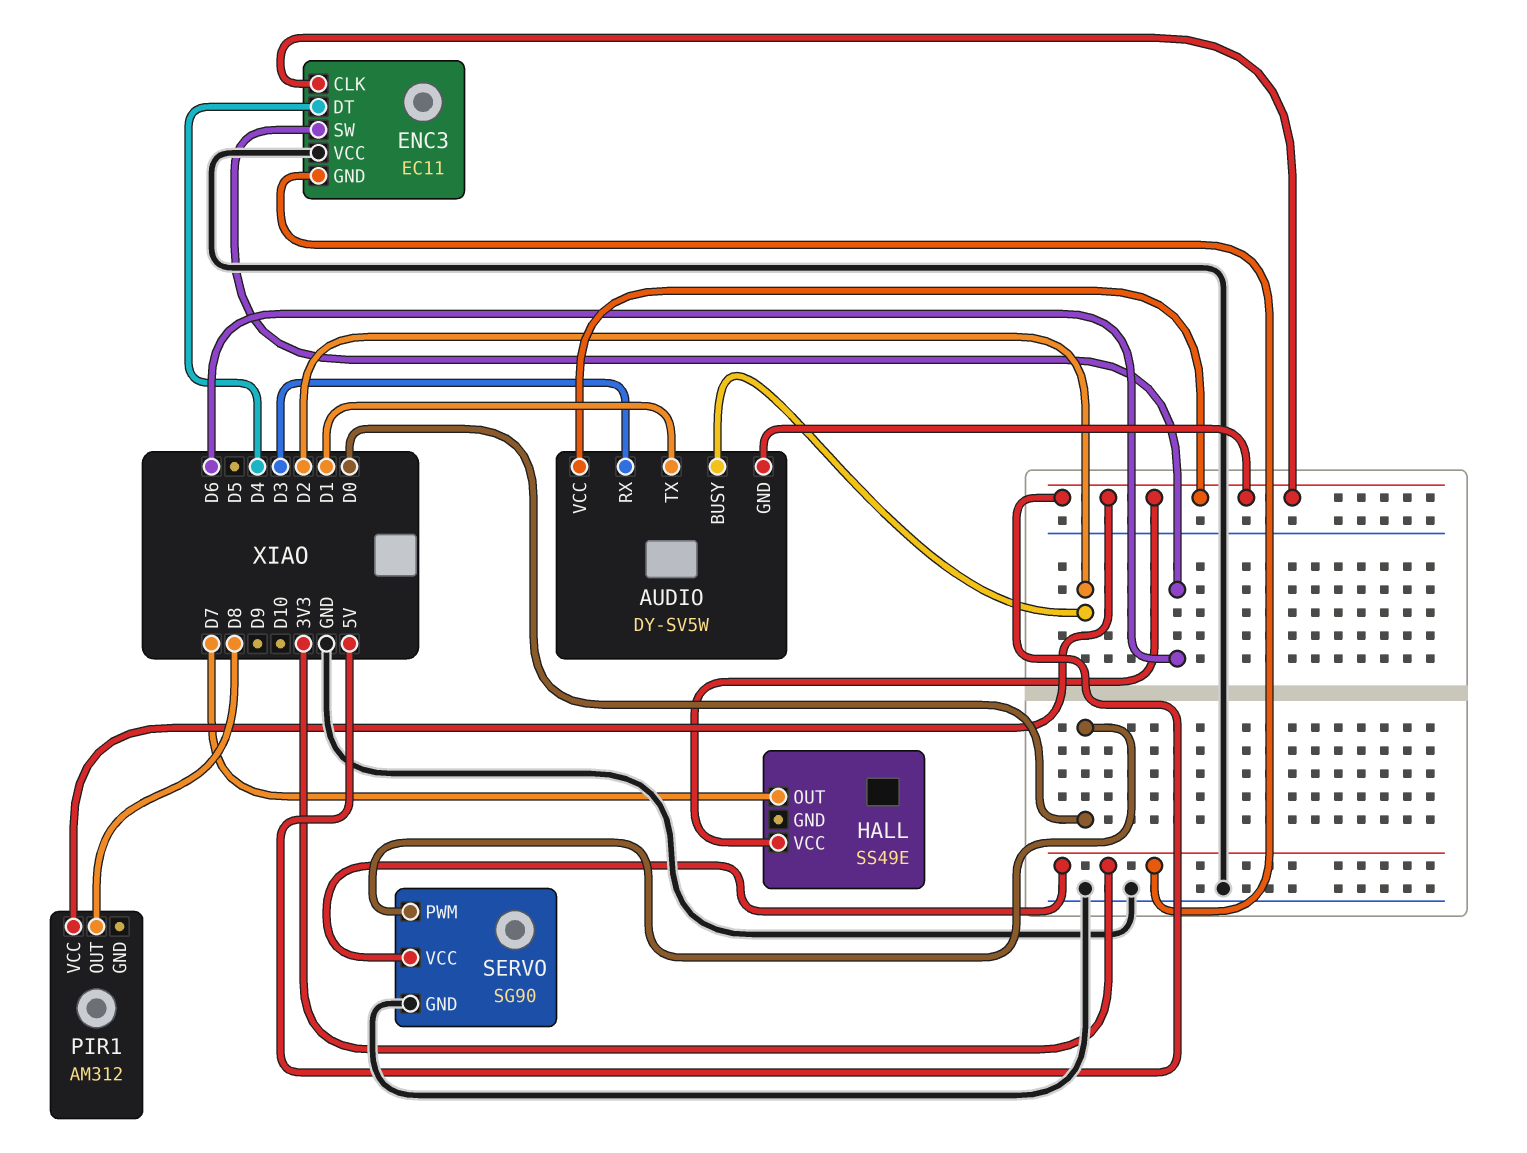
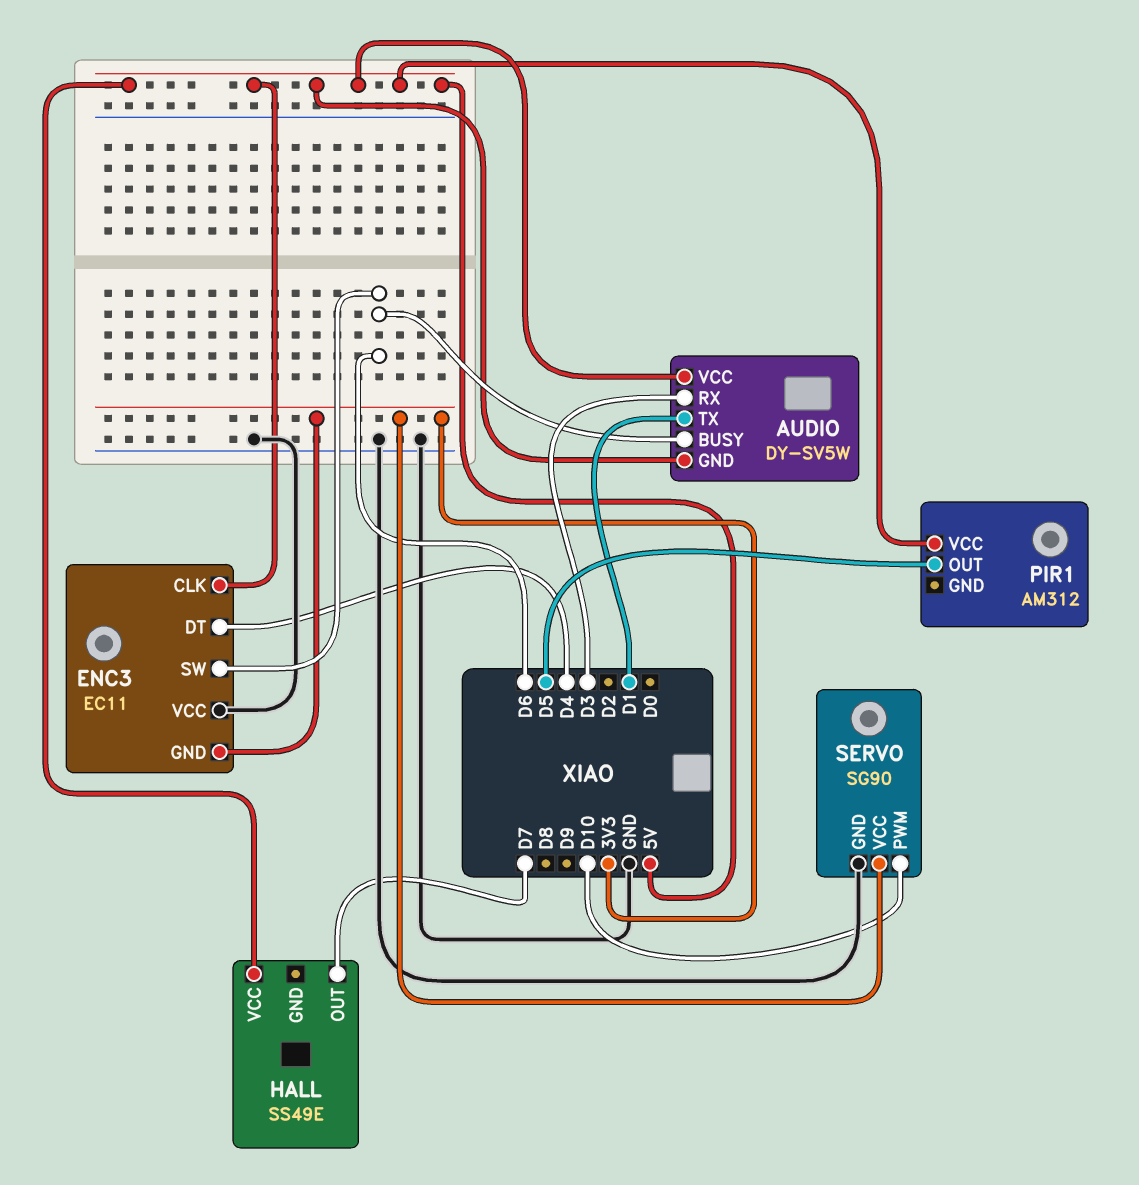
AUDIO pin BUSY: D2 -> D6
PIR1 pin OUT: D8 -> D5
SERVO pin PWM: D0 -> D10

